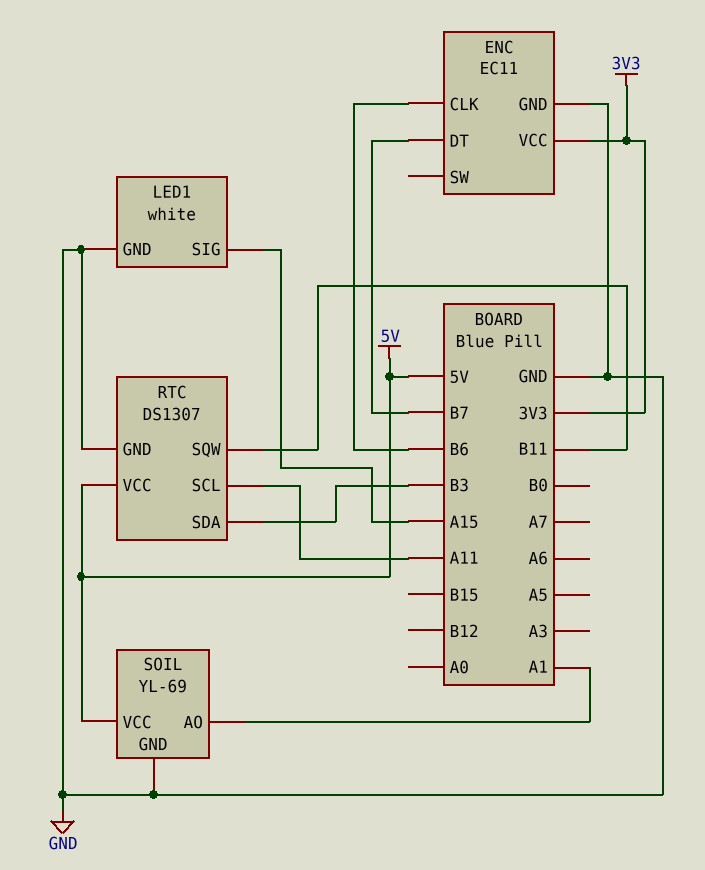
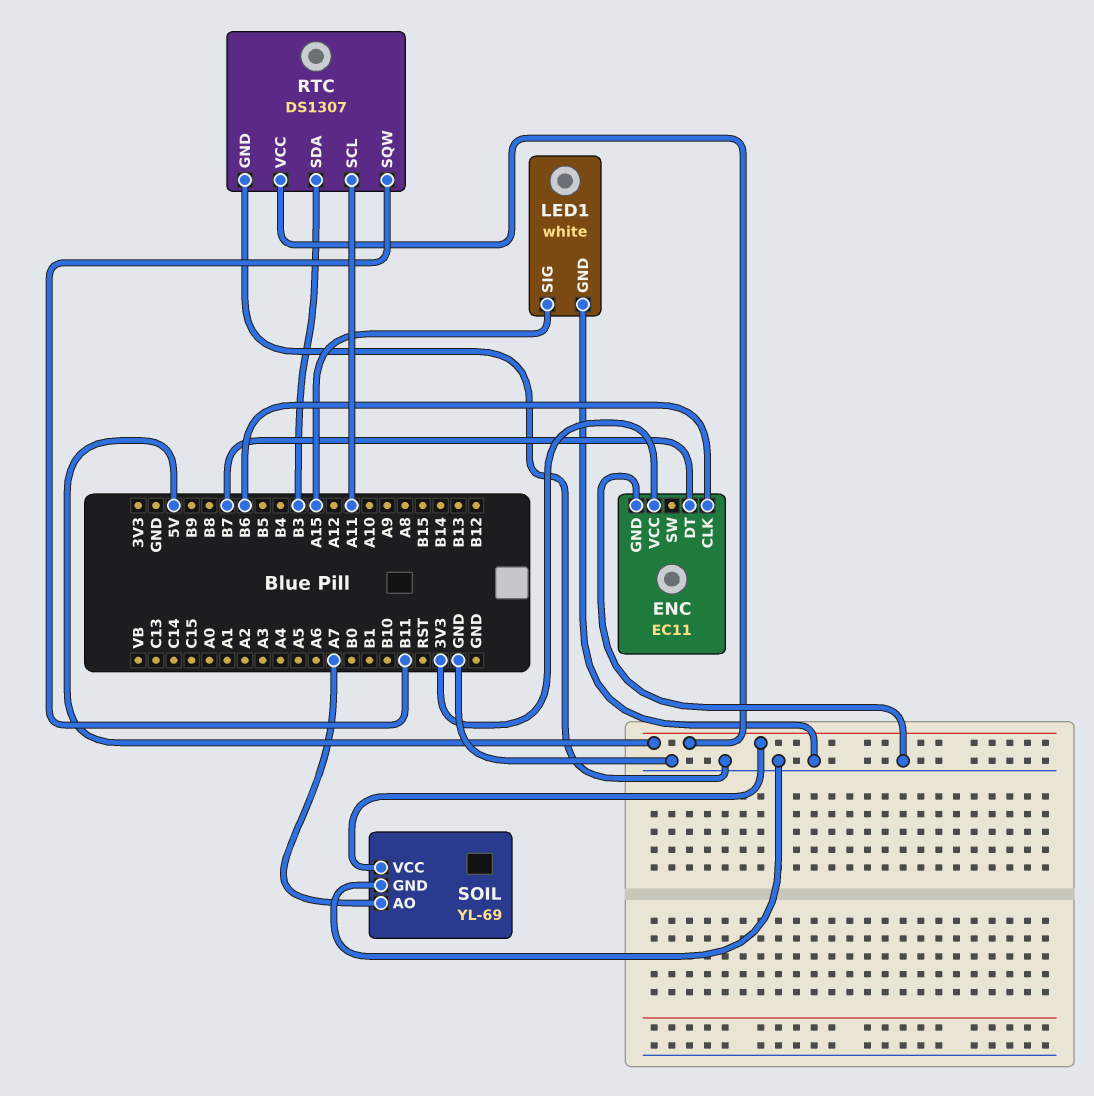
SOIL pin AO: A1 -> A7

